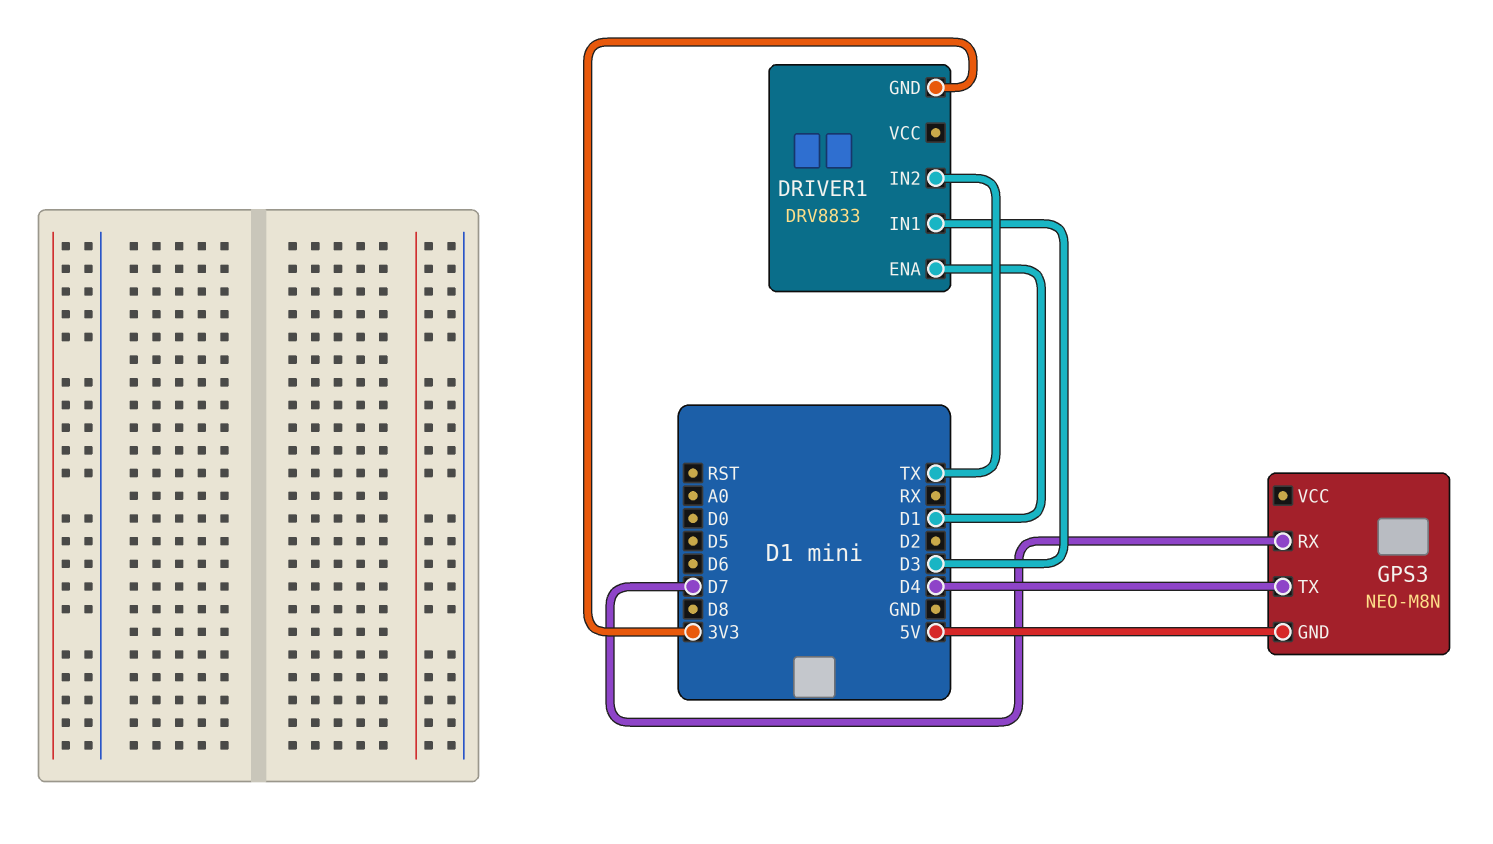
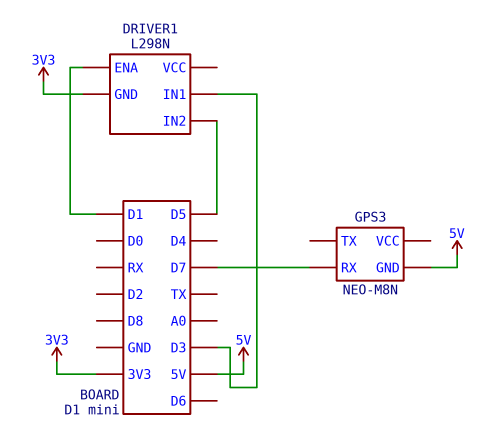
DRIVER1: DRV8833 -> L298N
DRIVER1 pin IN2: TX -> D5
GPS3 pin TX: D4 -> none

